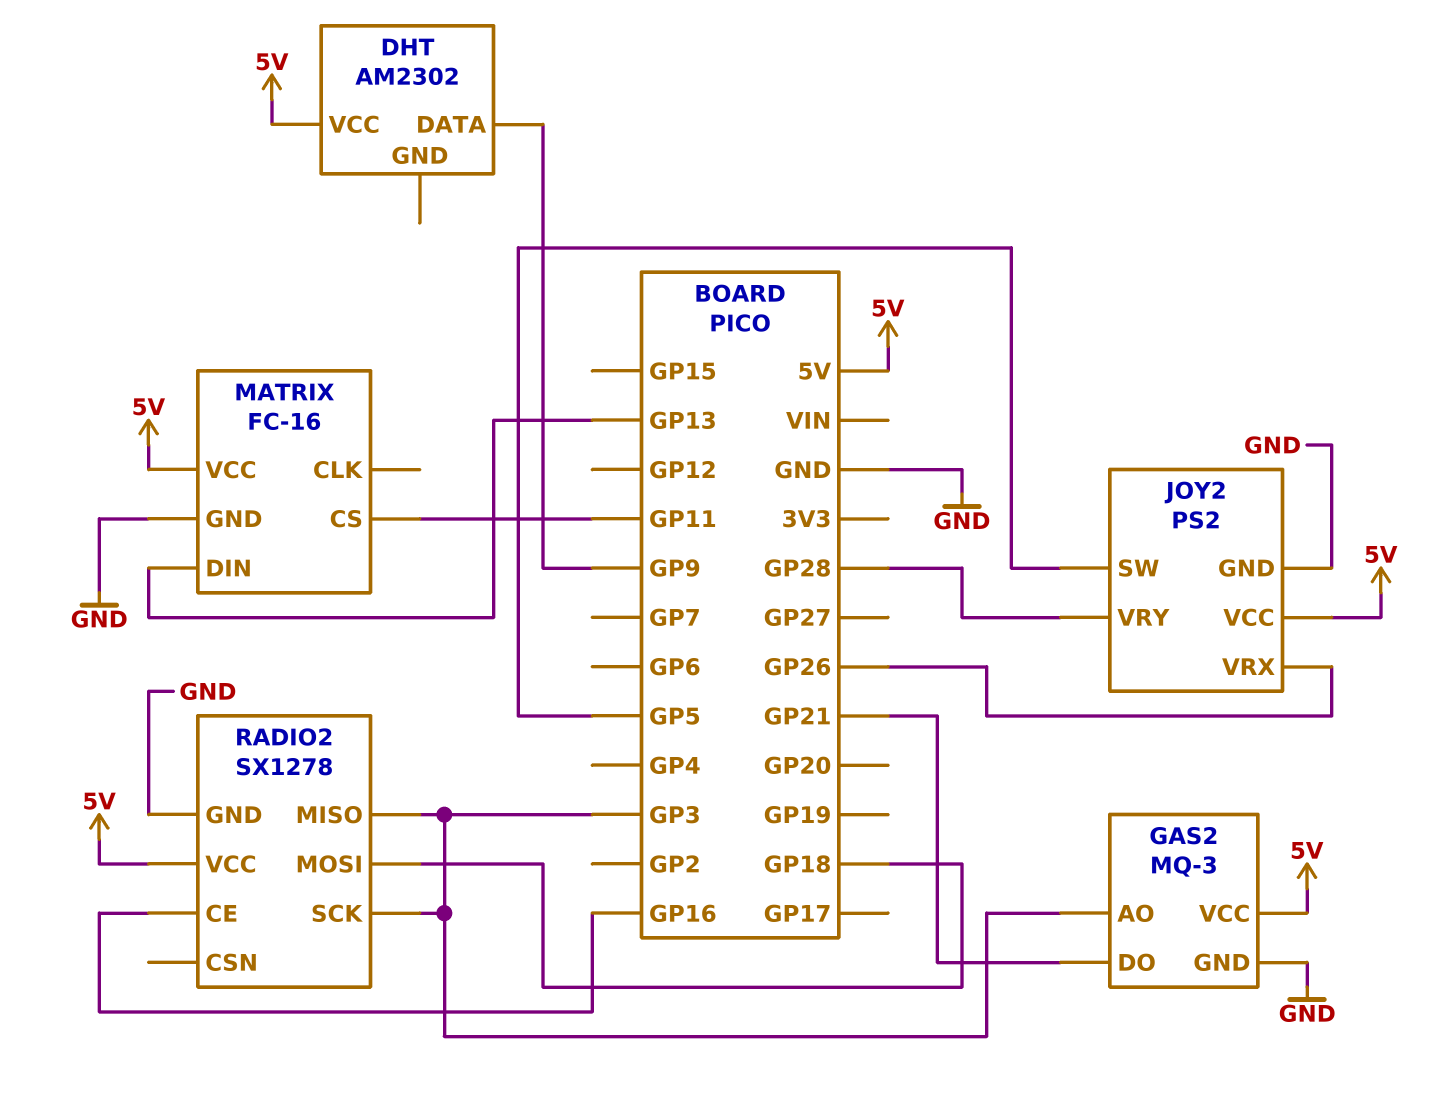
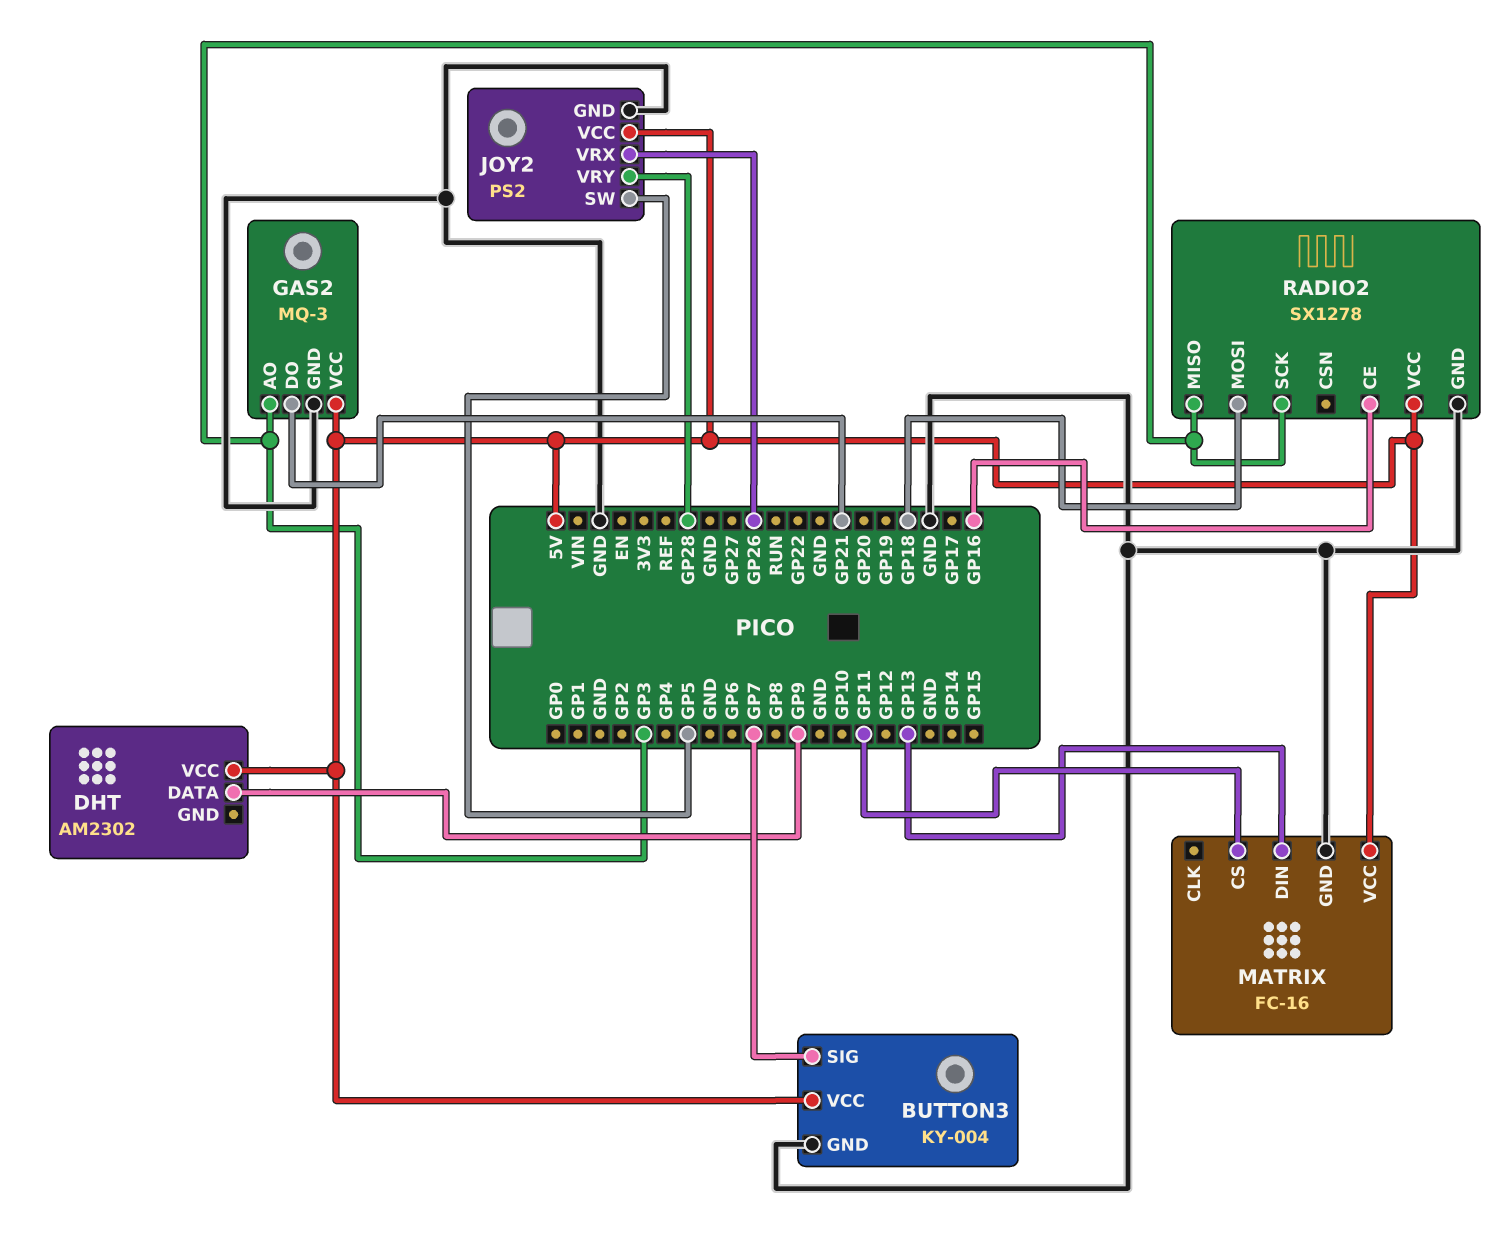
BUTTON3: none -> KY-004
BUTTON3 pin GND: none -> GND
BUTTON3 pin SIG: none -> GP7
BUTTON3 pin VCC: none -> 5V

